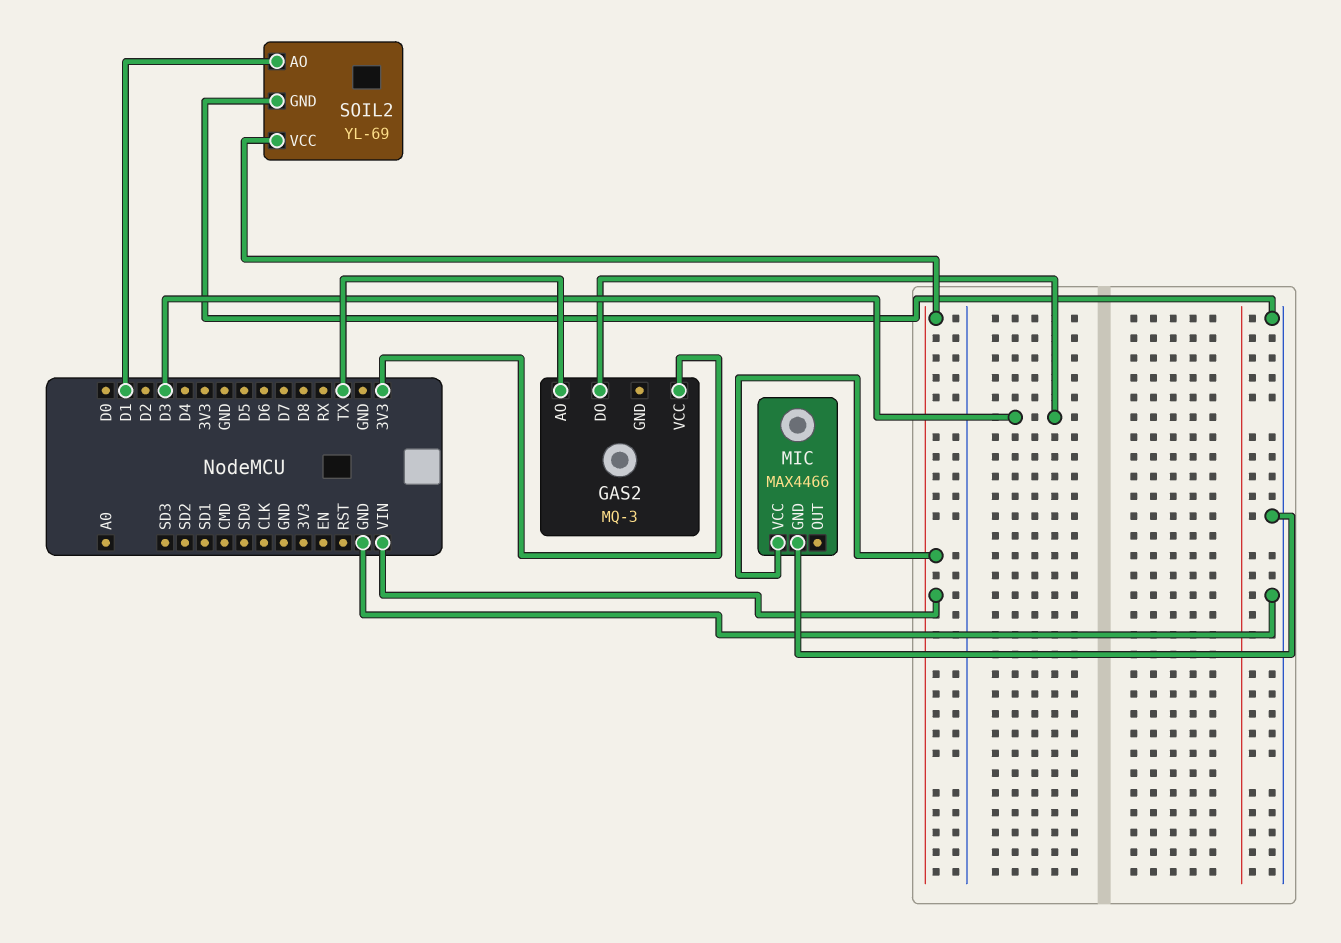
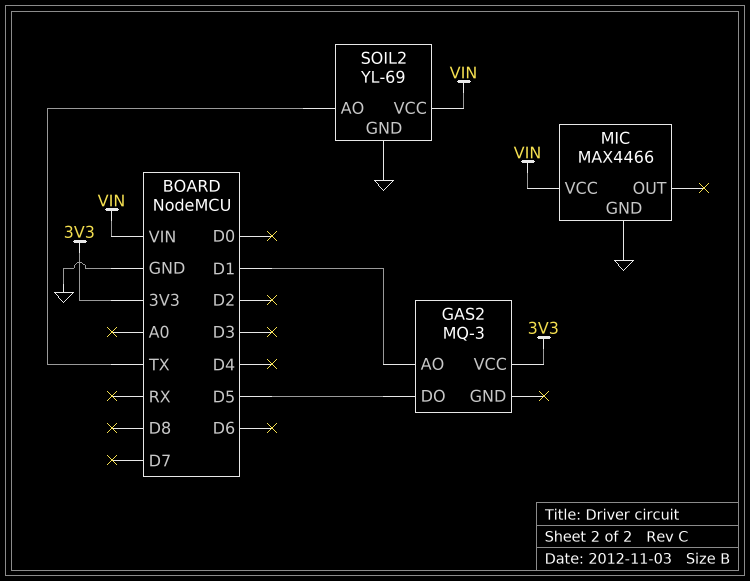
GAS2 pin AO: TX -> D1
GAS2 pin DO: D3 -> D5
SOIL2 pin AO: D1 -> TX

